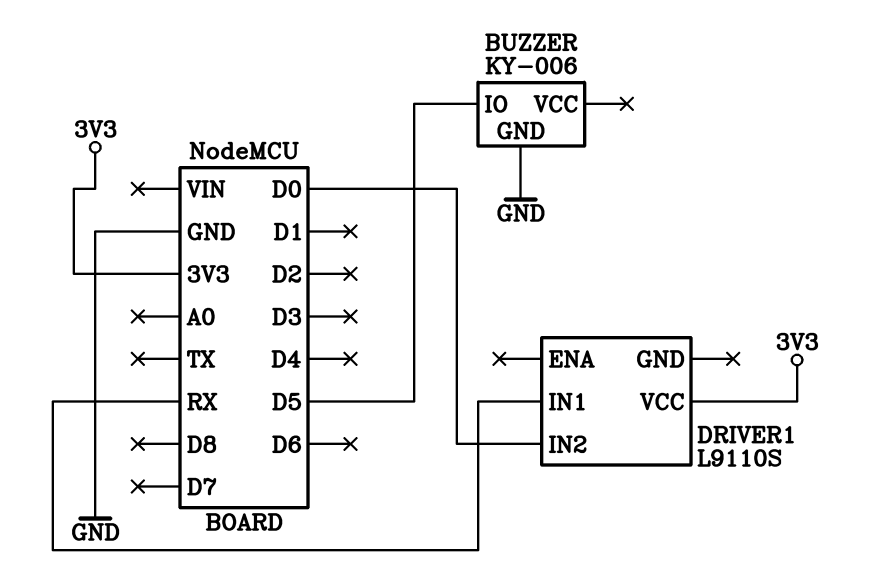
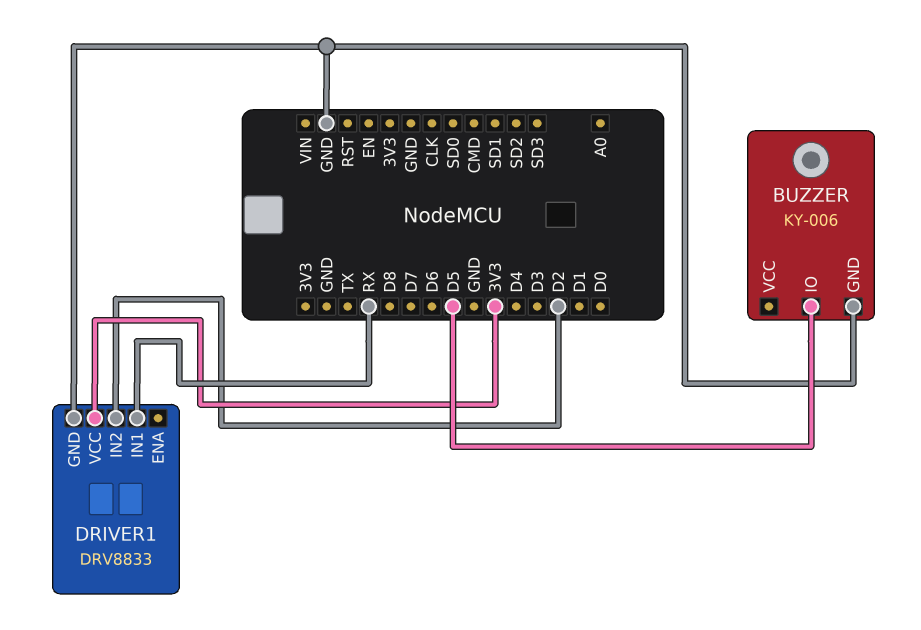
DRIVER1: L9110S -> DRV8833
DRIVER1 pin GND: none -> GND
DRIVER1 pin IN2: D0 -> D2

